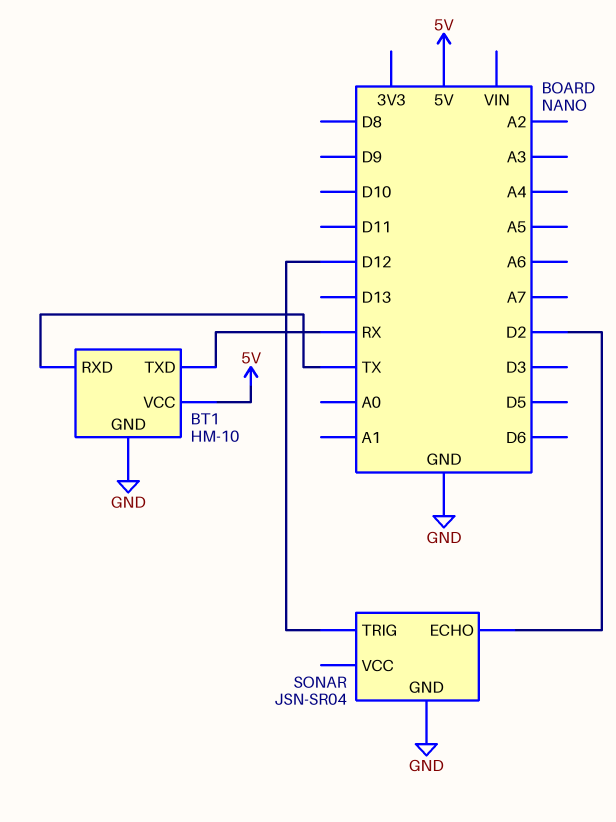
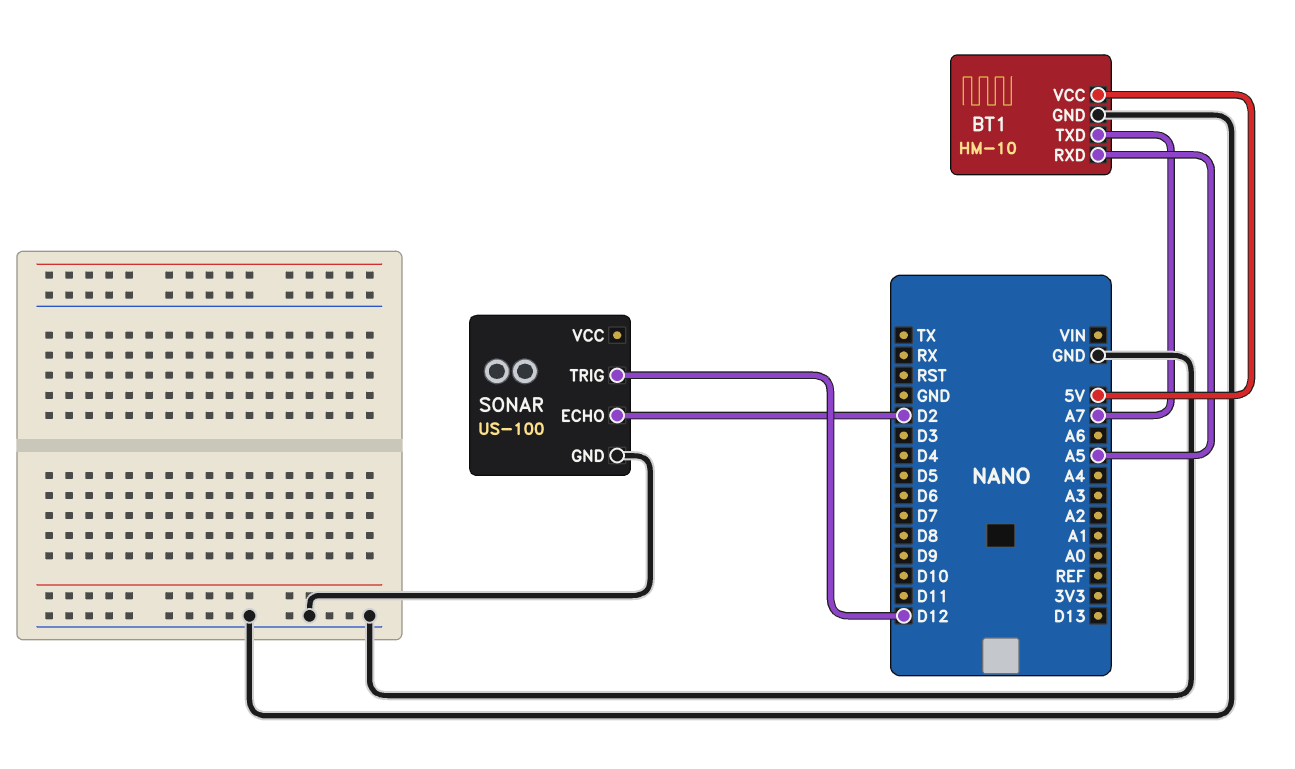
BT1 pin RXD: TX -> A5
BT1 pin TXD: RX -> A7
SONAR: JSN-SR04 -> US-100

